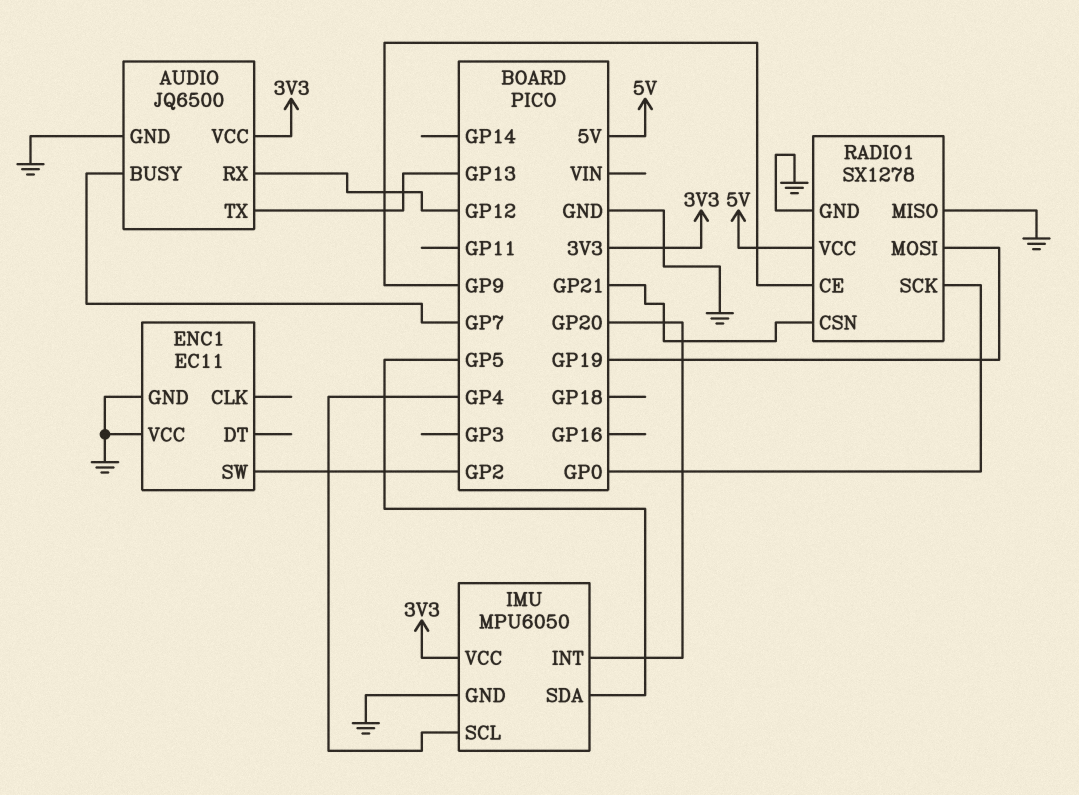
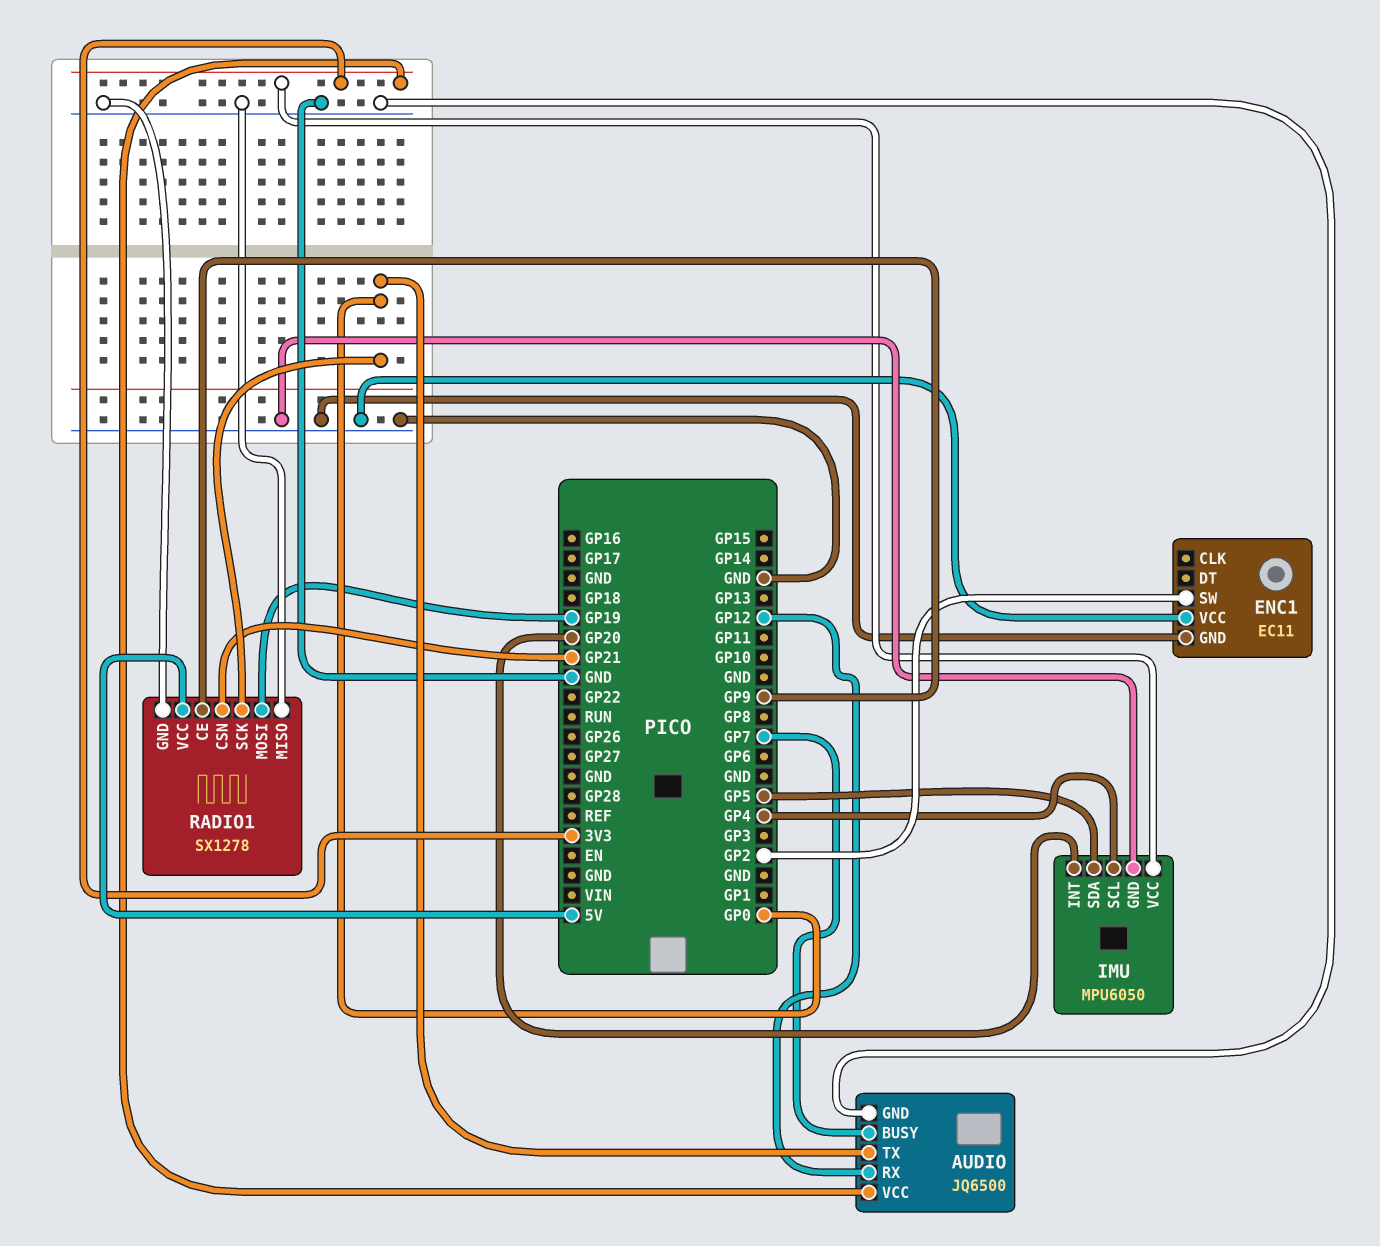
AUDIO pin TX: GP13 -> GP0

